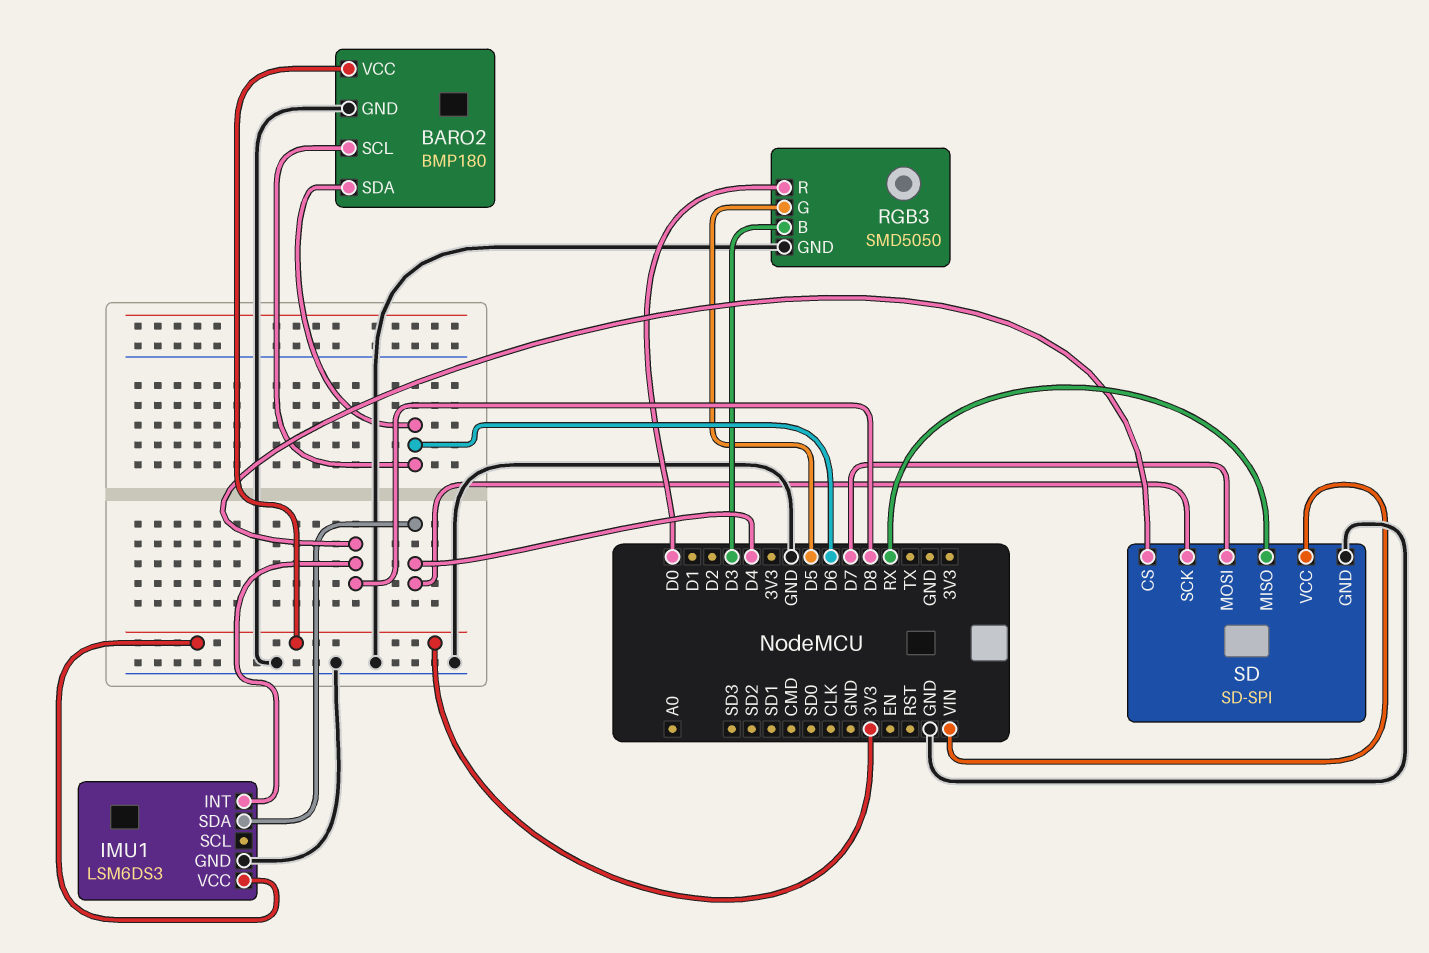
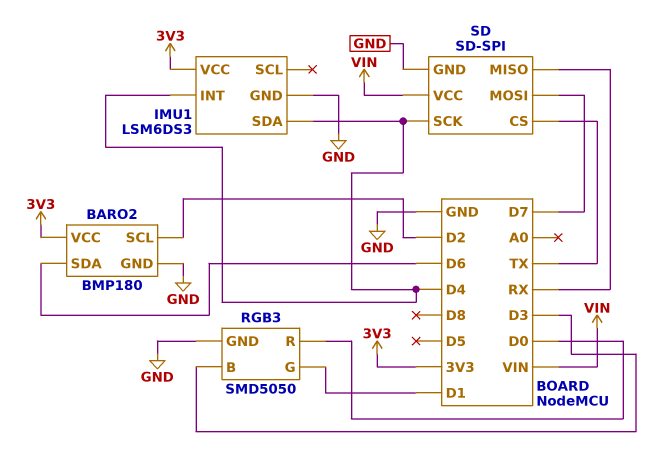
BARO2 pin SCL: D6 -> D2
IMU1 pin INT: D8 -> D4
RGB3 pin G: D5 -> D1
SD pin CS: D8 -> TX

